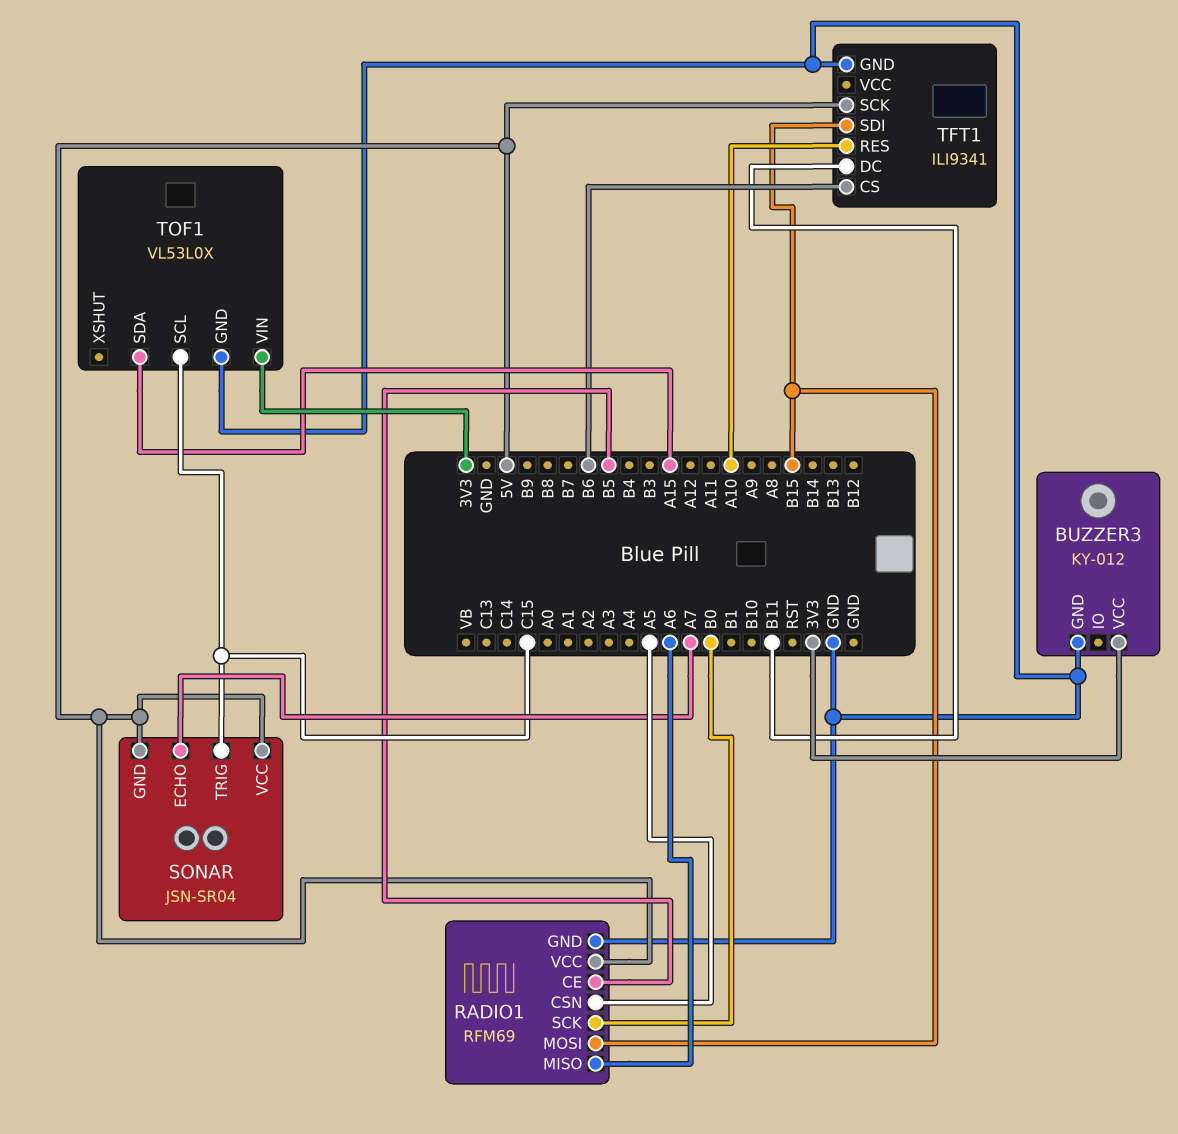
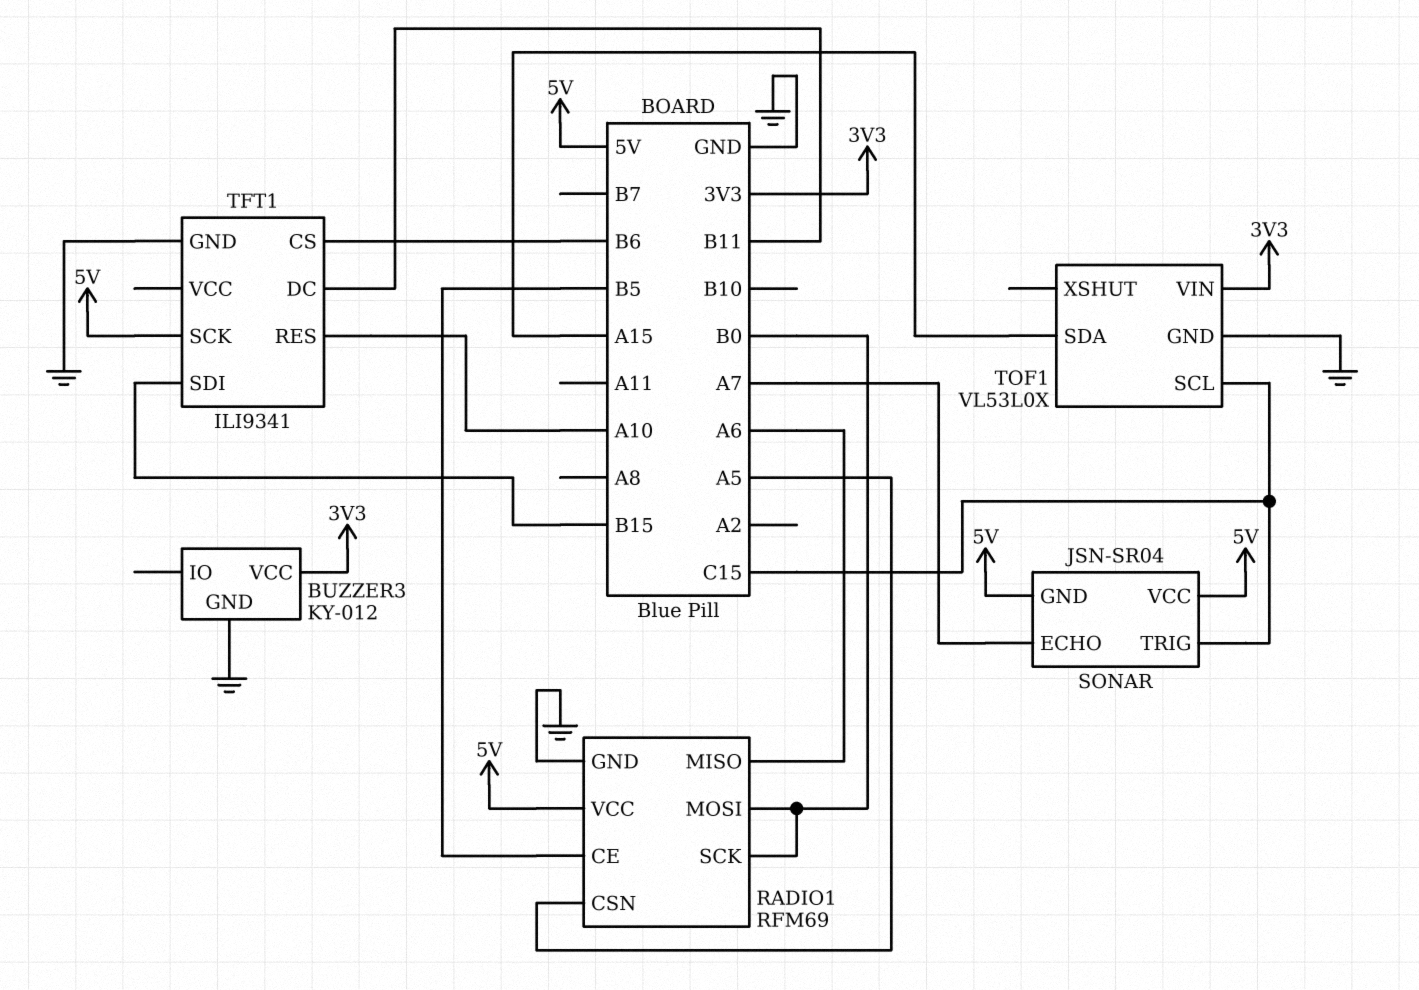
RADIO1 pin MOSI: B15 -> B0

